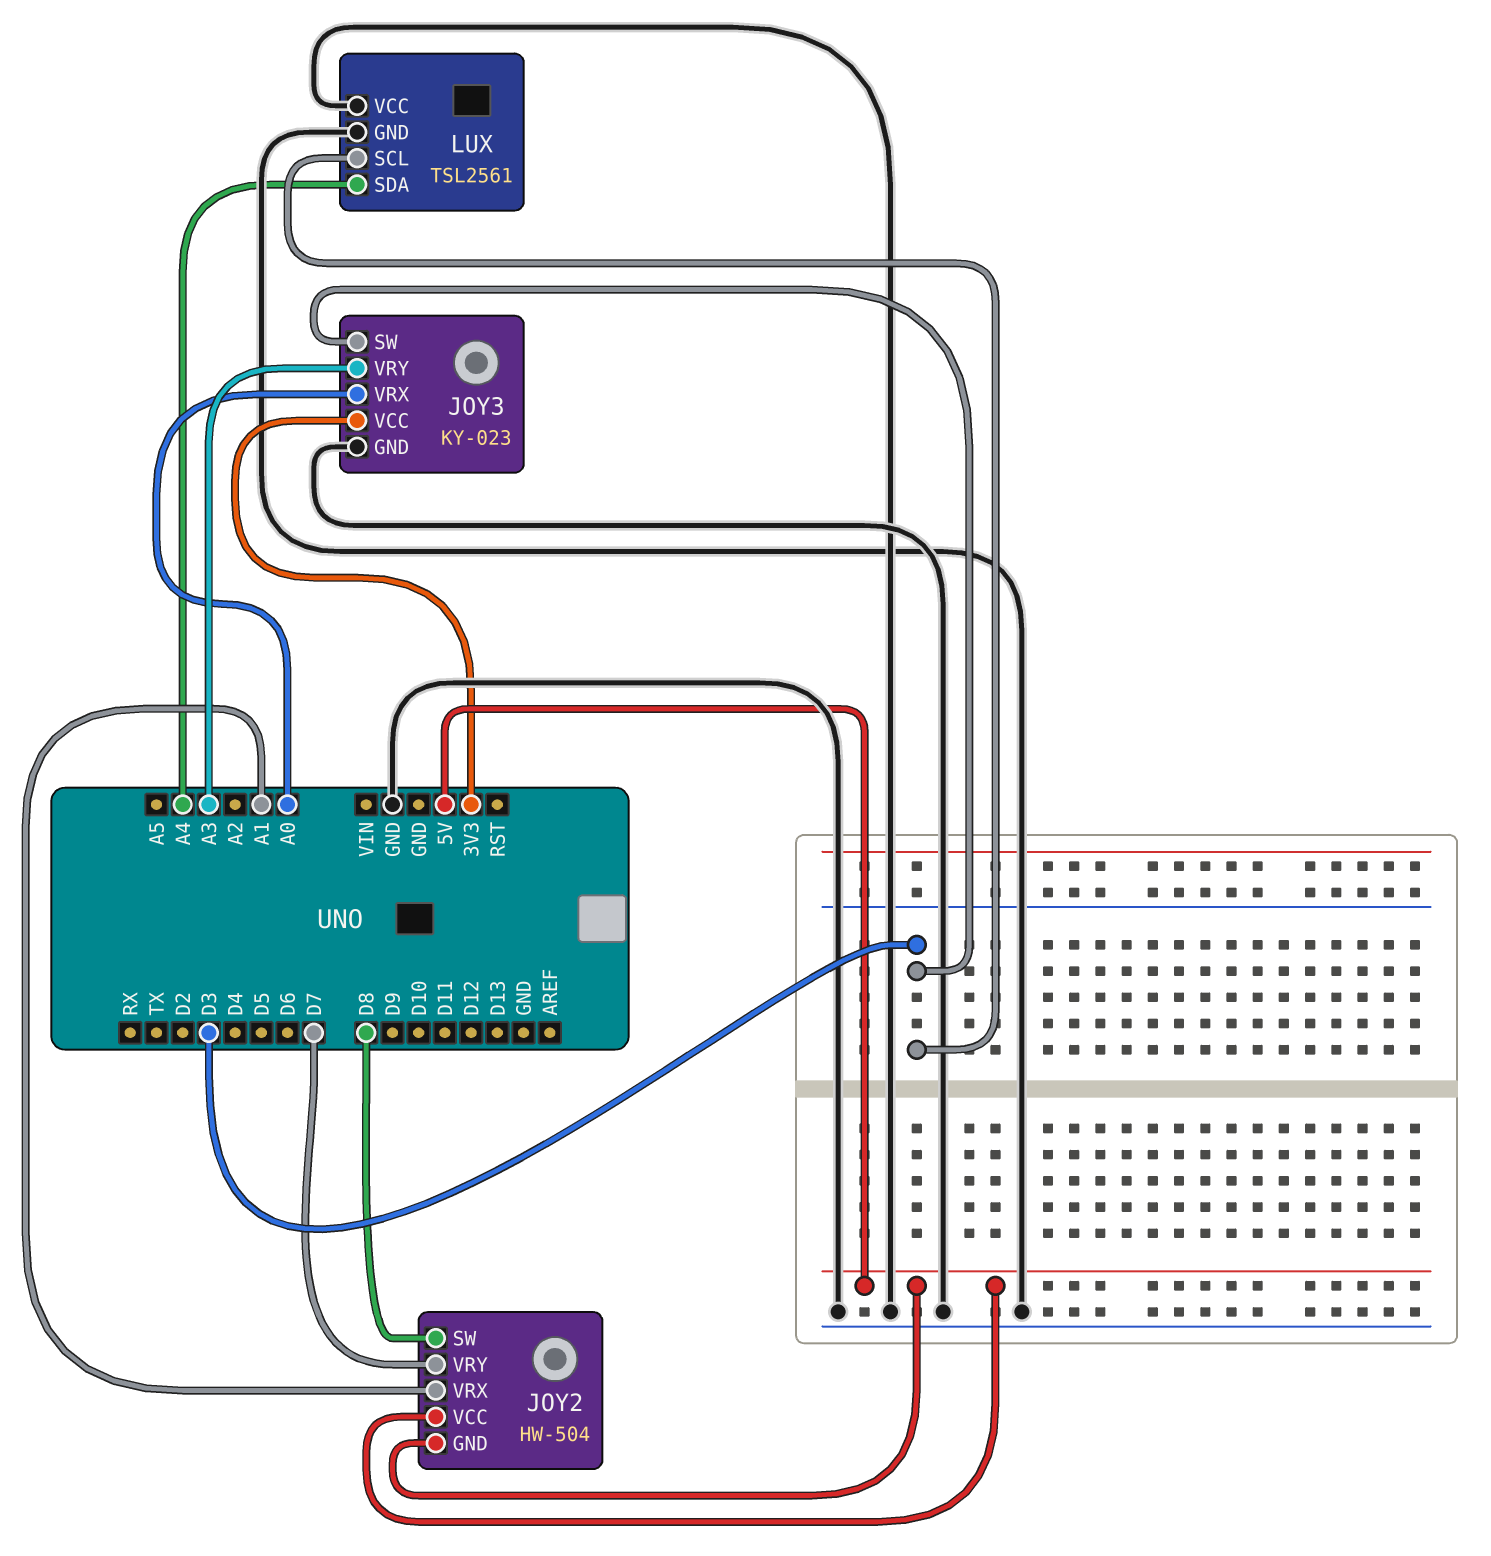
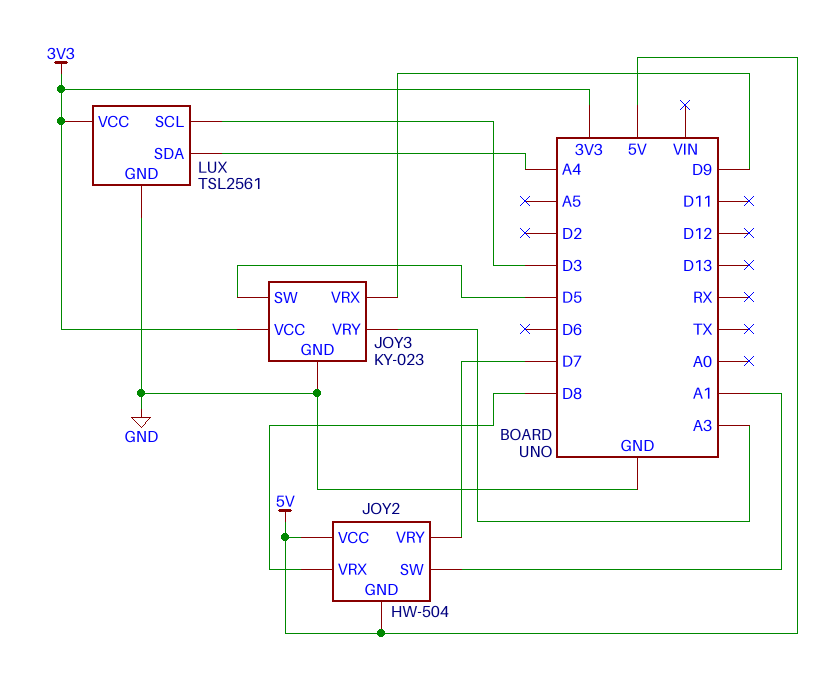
JOY2 pin SW: D8 -> A1
JOY2 pin VRX: A1 -> D8
JOY3 pin SW: D3 -> D5
JOY3 pin VRX: A0 -> D9
LUX pin VCC: GND -> 3V3

